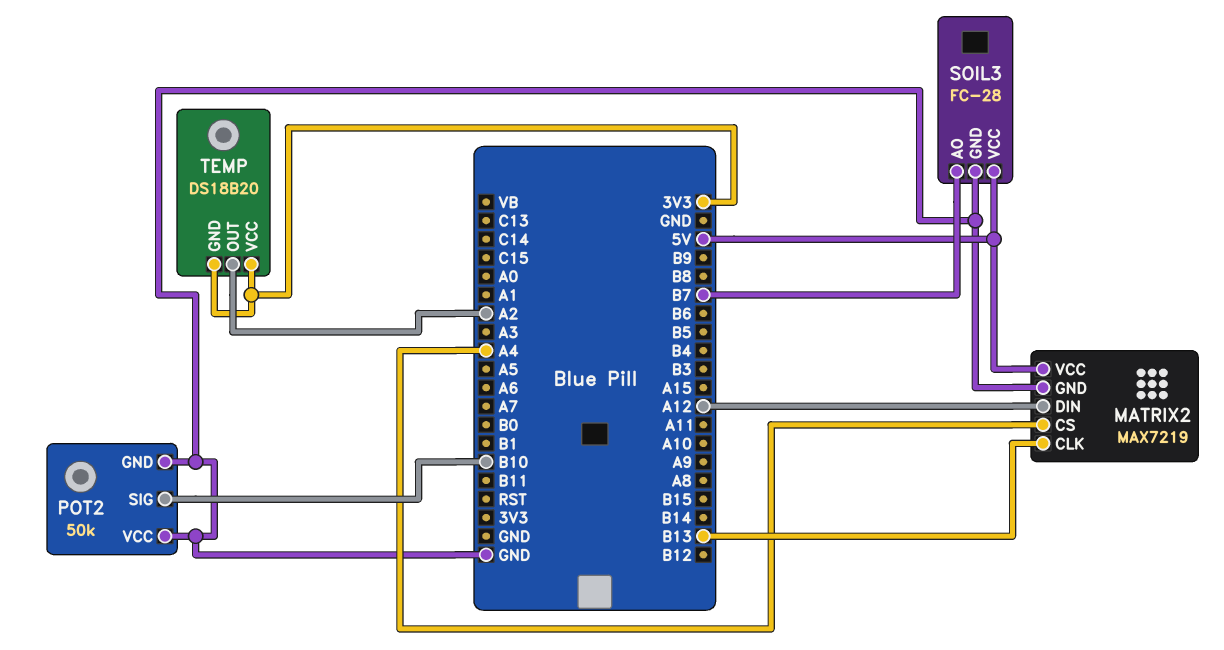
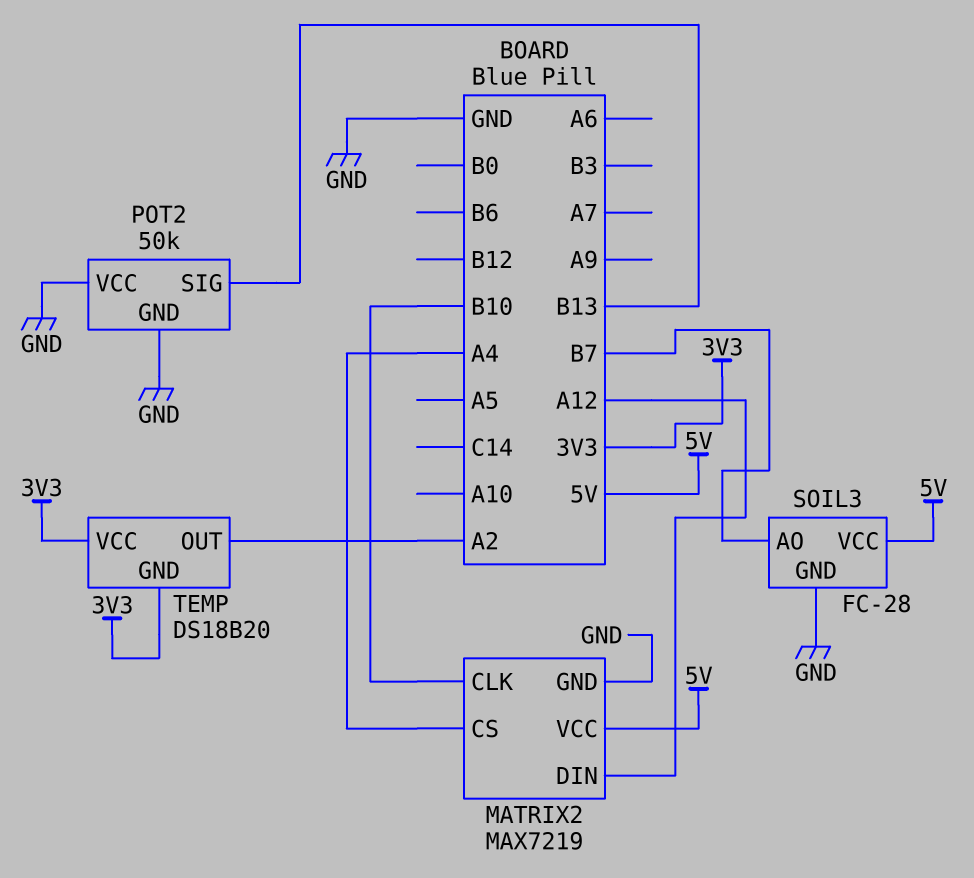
MATRIX2 pin CLK: B13 -> B10
POT2 pin SIG: B10 -> B13

